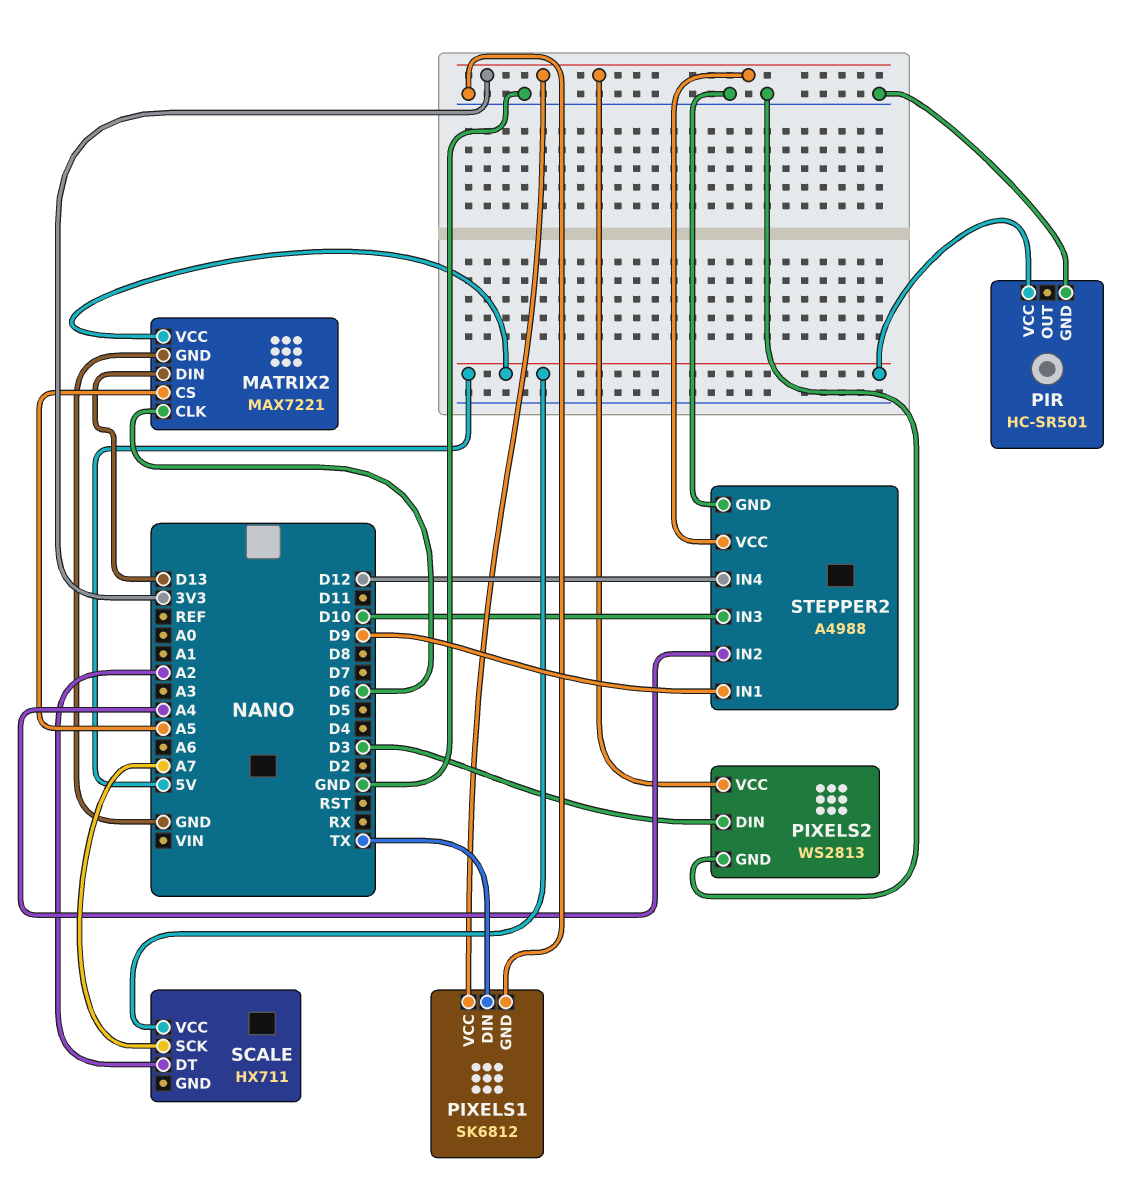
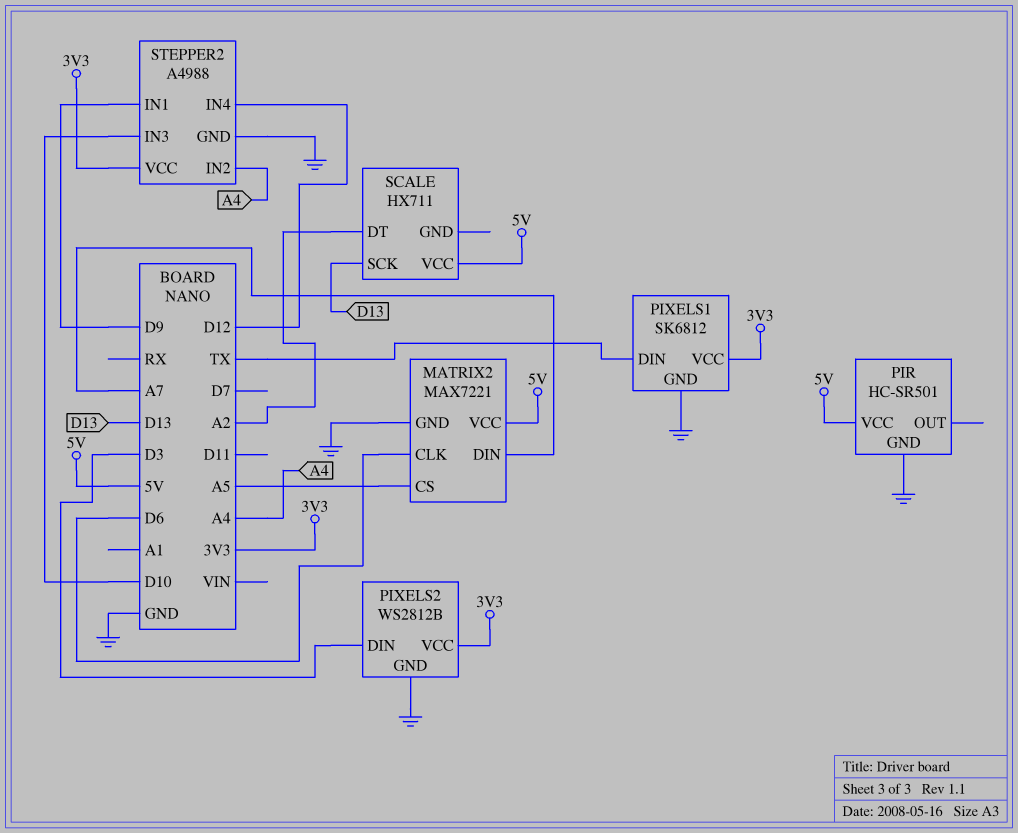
MATRIX2 pin DIN: D13 -> A7
PIXELS2: WS2813 -> WS2812B
SCALE pin SCK: A7 -> D13

